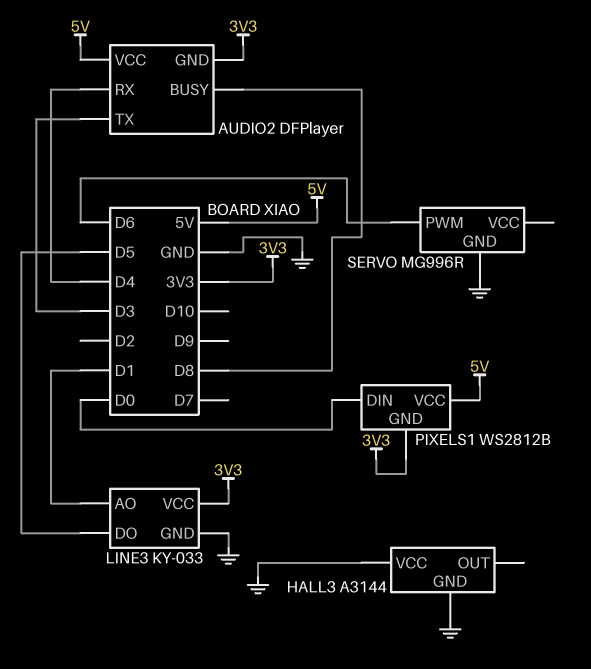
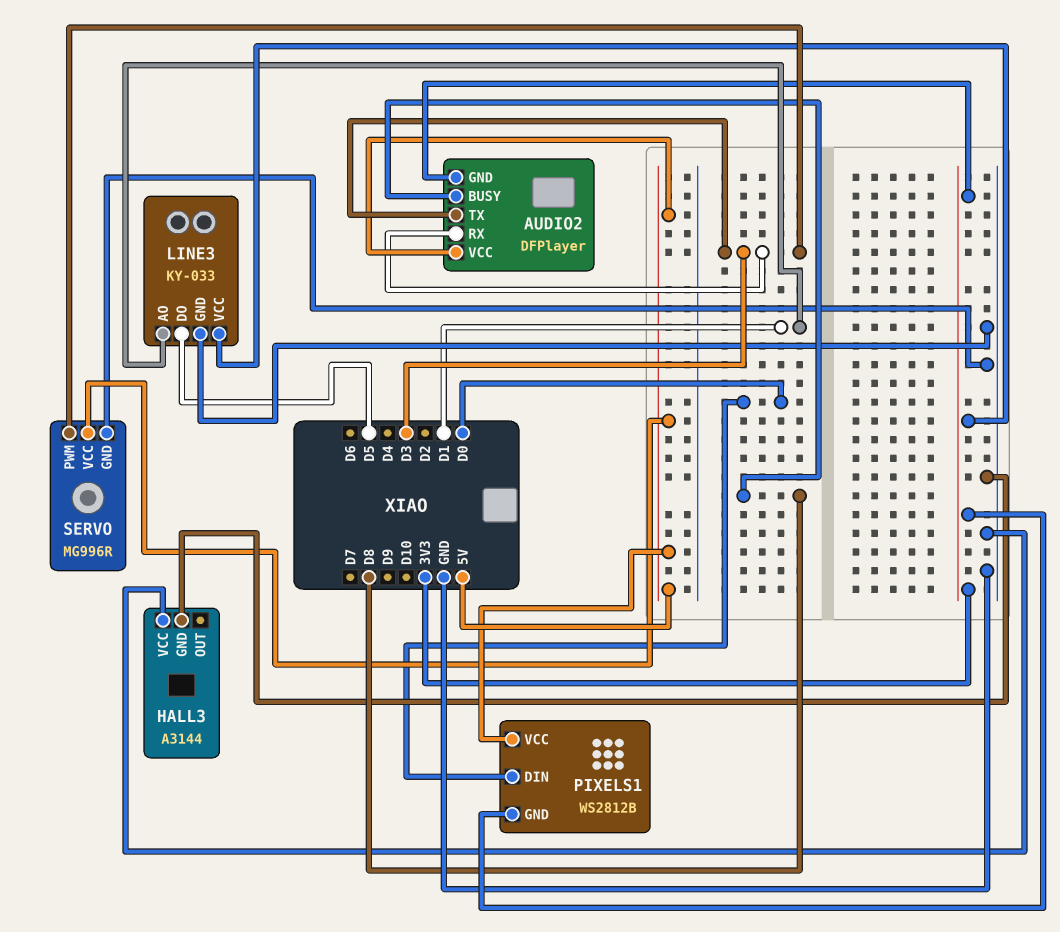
AUDIO2 pin RX: D4 -> D3
SERVO pin PWM: D6 -> D3
SERVO pin VCC: none -> 5V

